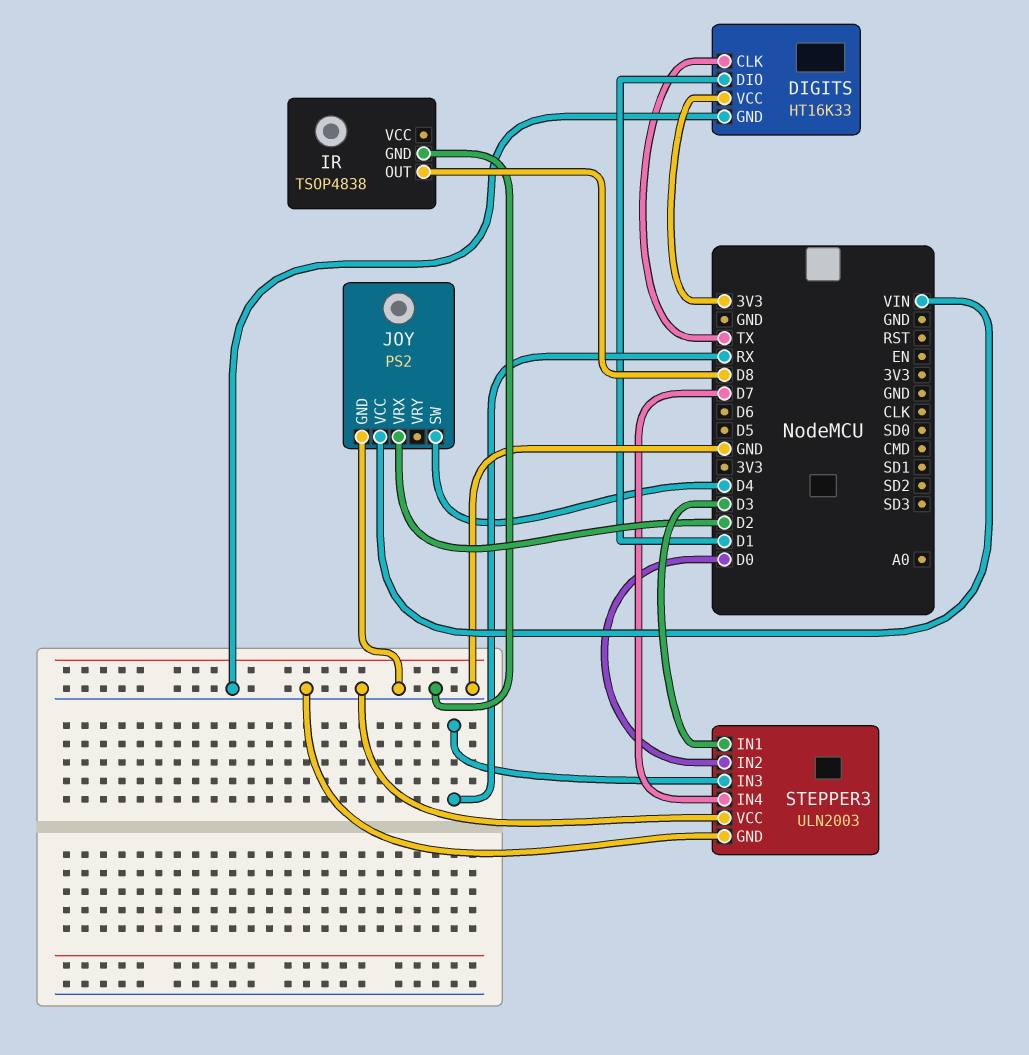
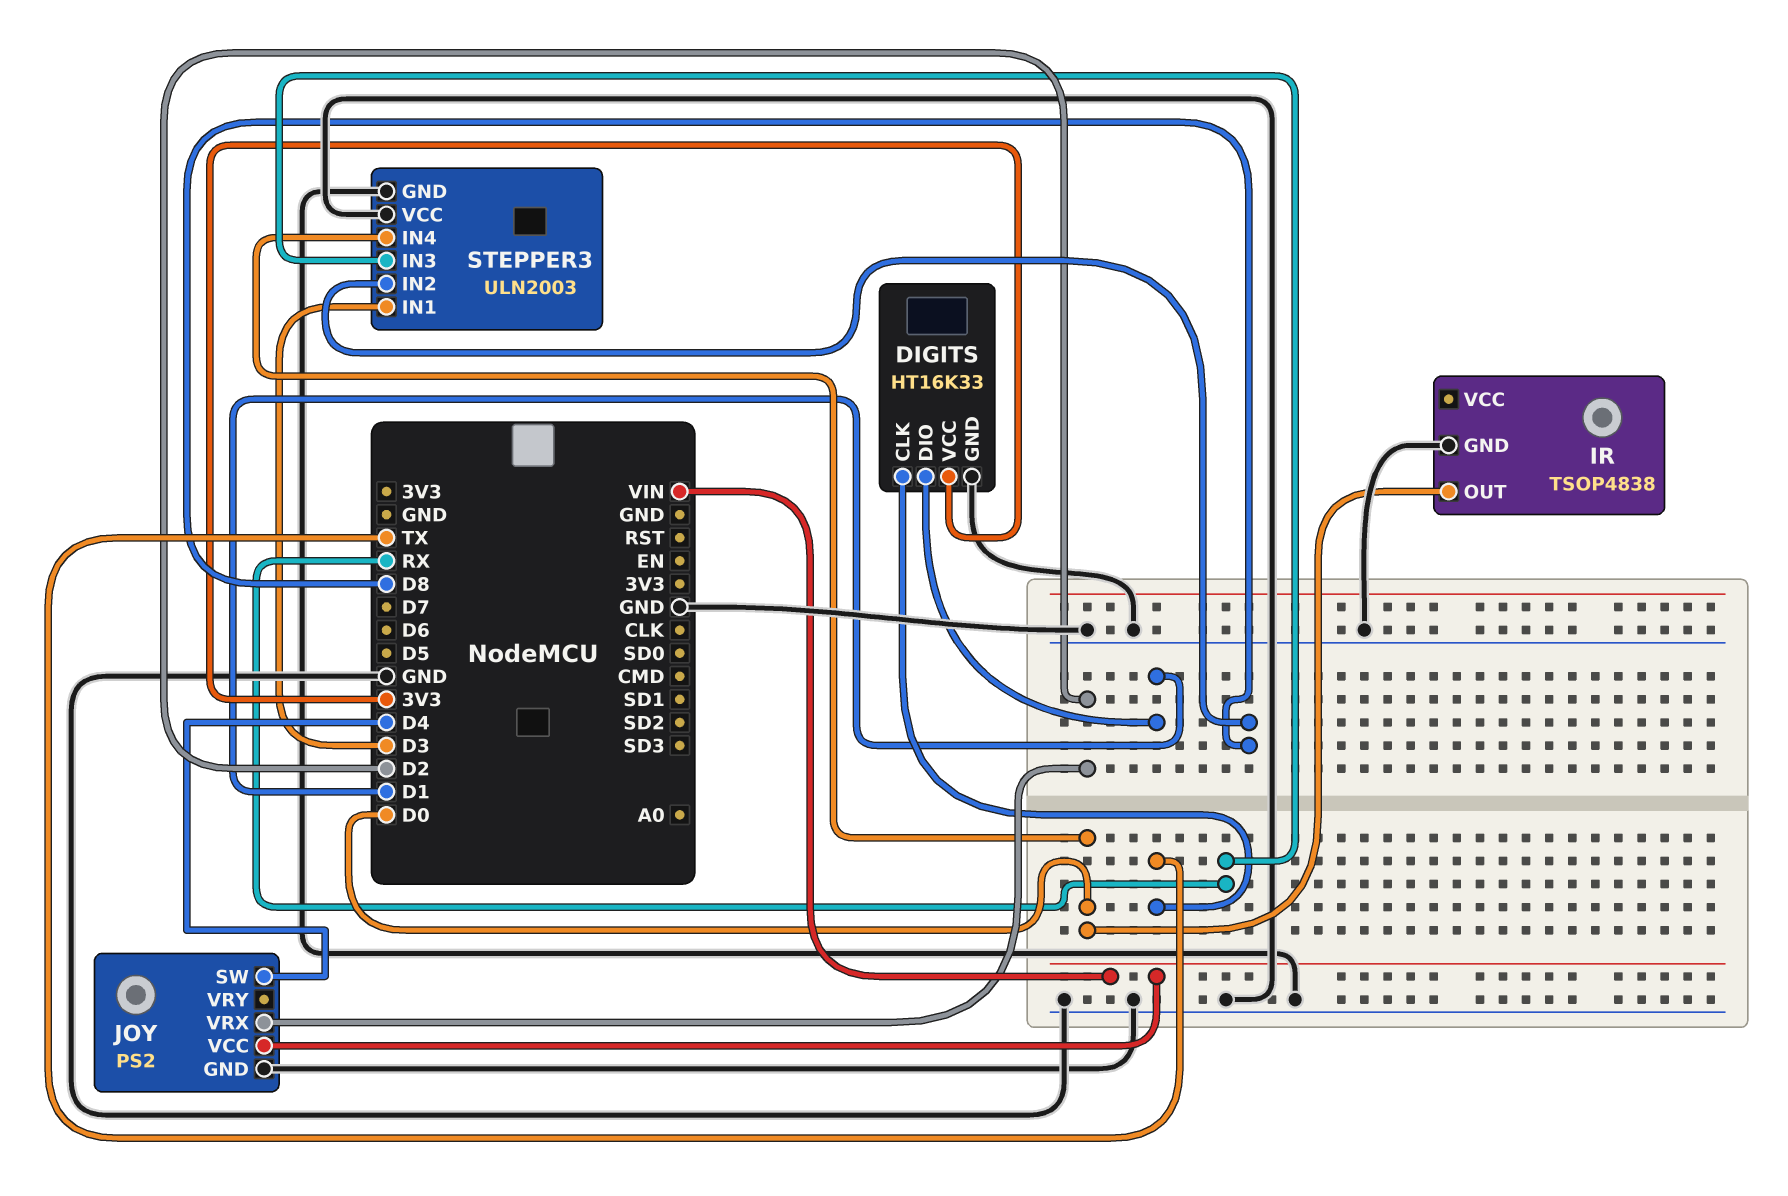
IR pin OUT: D8 -> D0
STEPPER3 pin IN2: D0 -> D8
STEPPER3 pin IN4: D7 -> D0

